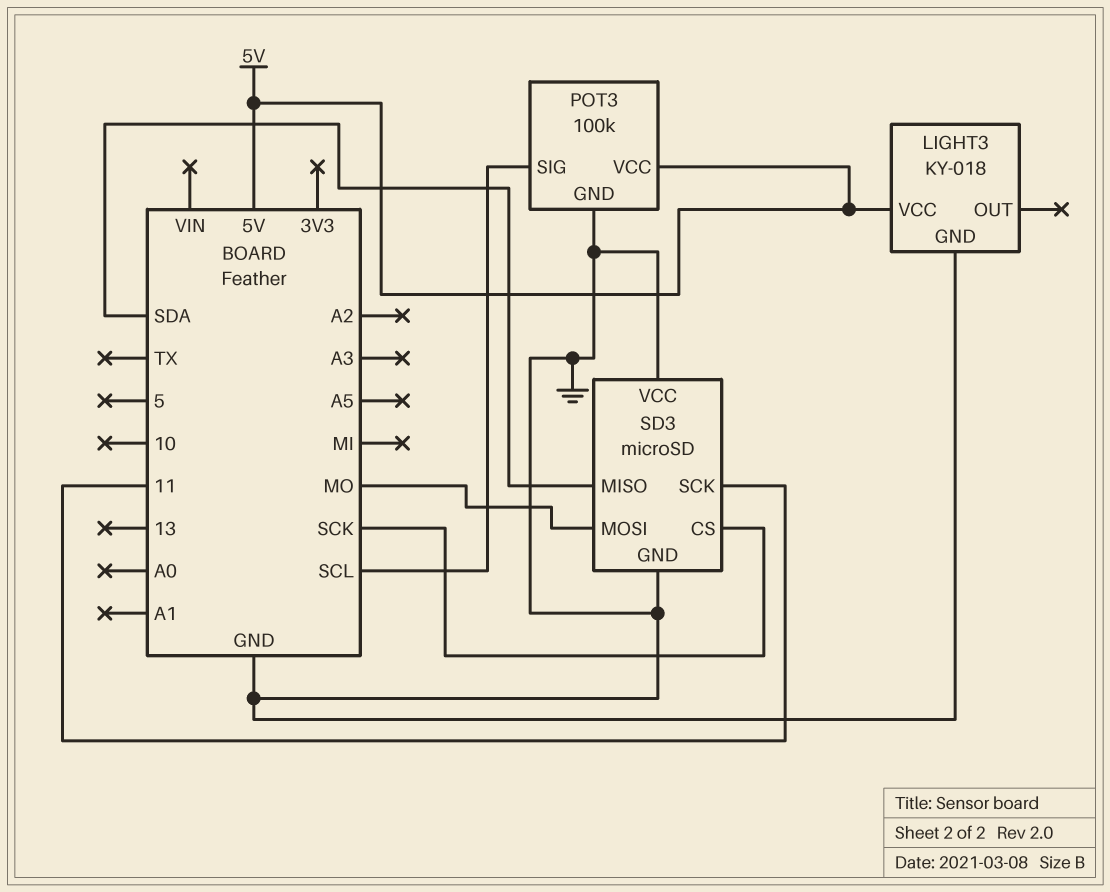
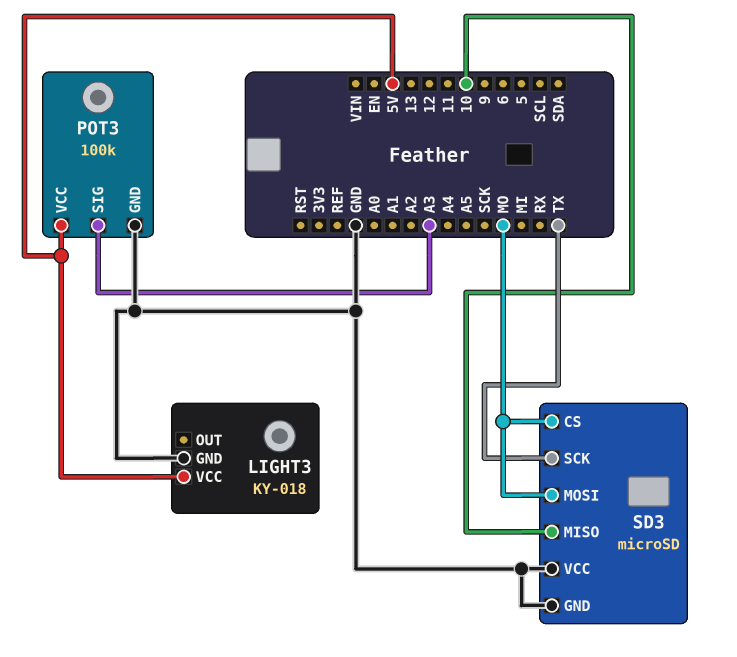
POT3 pin SIG: SCL -> A3
SD3 pin CS: SCK -> MO
SD3 pin MISO: SDA -> 10
SD3 pin SCK: 11 -> TX

